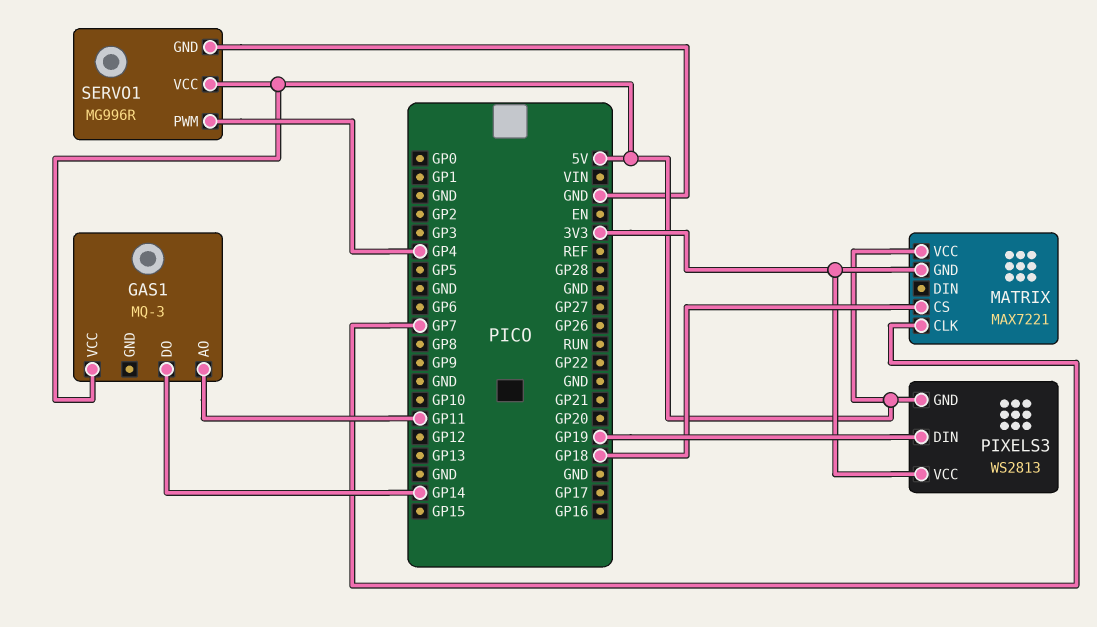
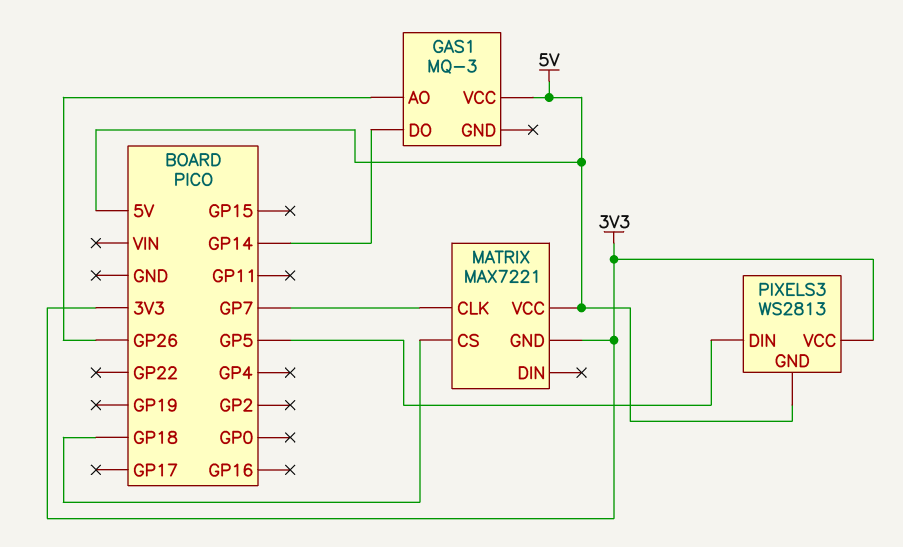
GAS1 pin AO: GP11 -> GP26
PIXELS3 pin DIN: GP19 -> GP5
SERVO1: MG996R -> none
SERVO1 pin GND: GND -> none
SERVO1 pin PWM: GP4 -> none
SERVO1 pin VCC: 5V -> none

